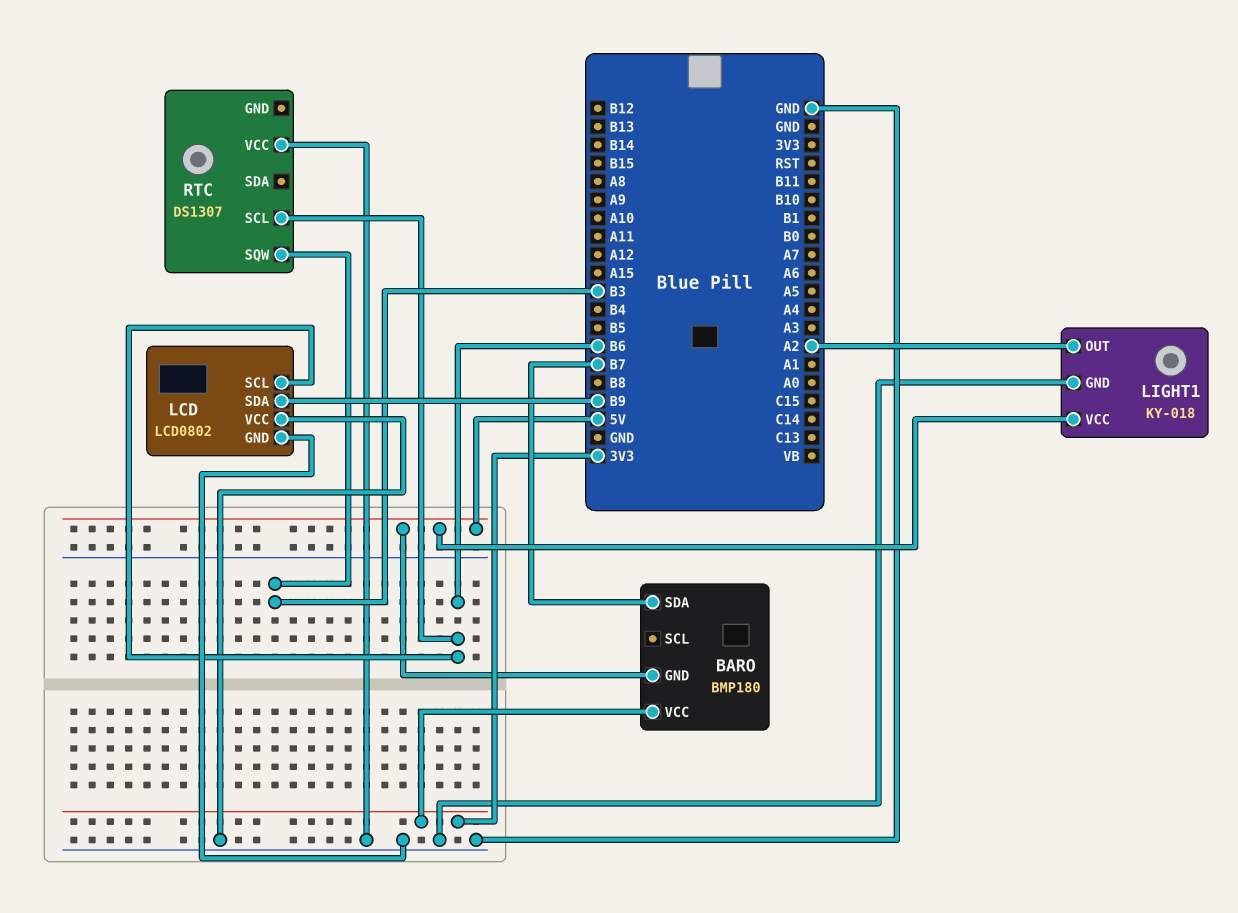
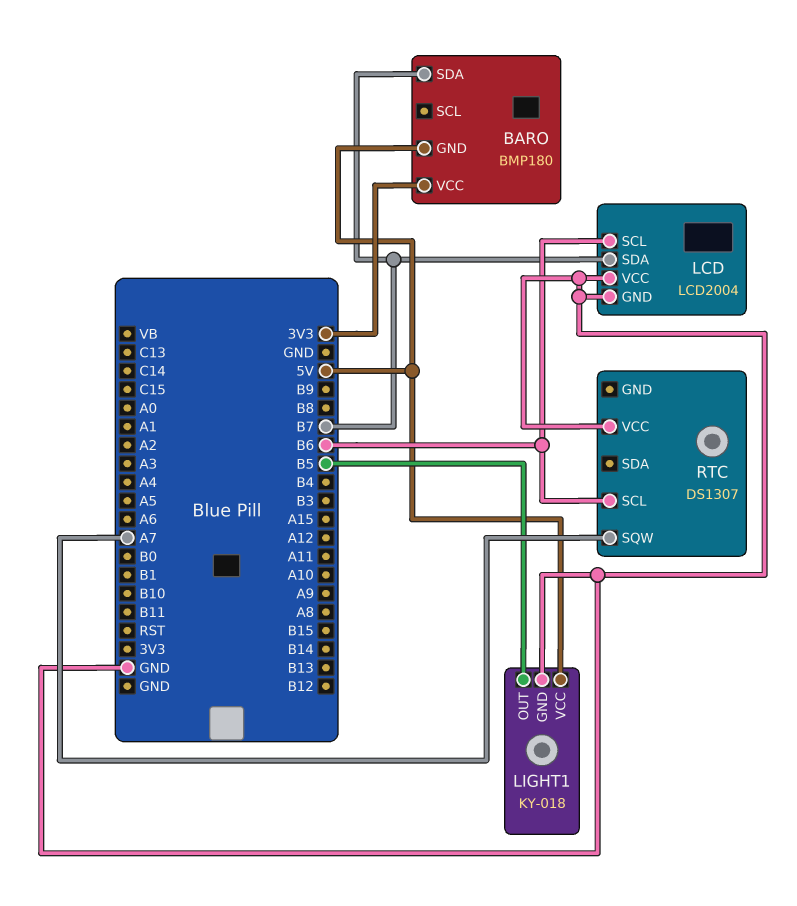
LCD: LCD0802 -> LCD2004
LCD pin SDA: B9 -> B7
LIGHT1 pin OUT: A2 -> B5
RTC pin SQW: B3 -> A7

